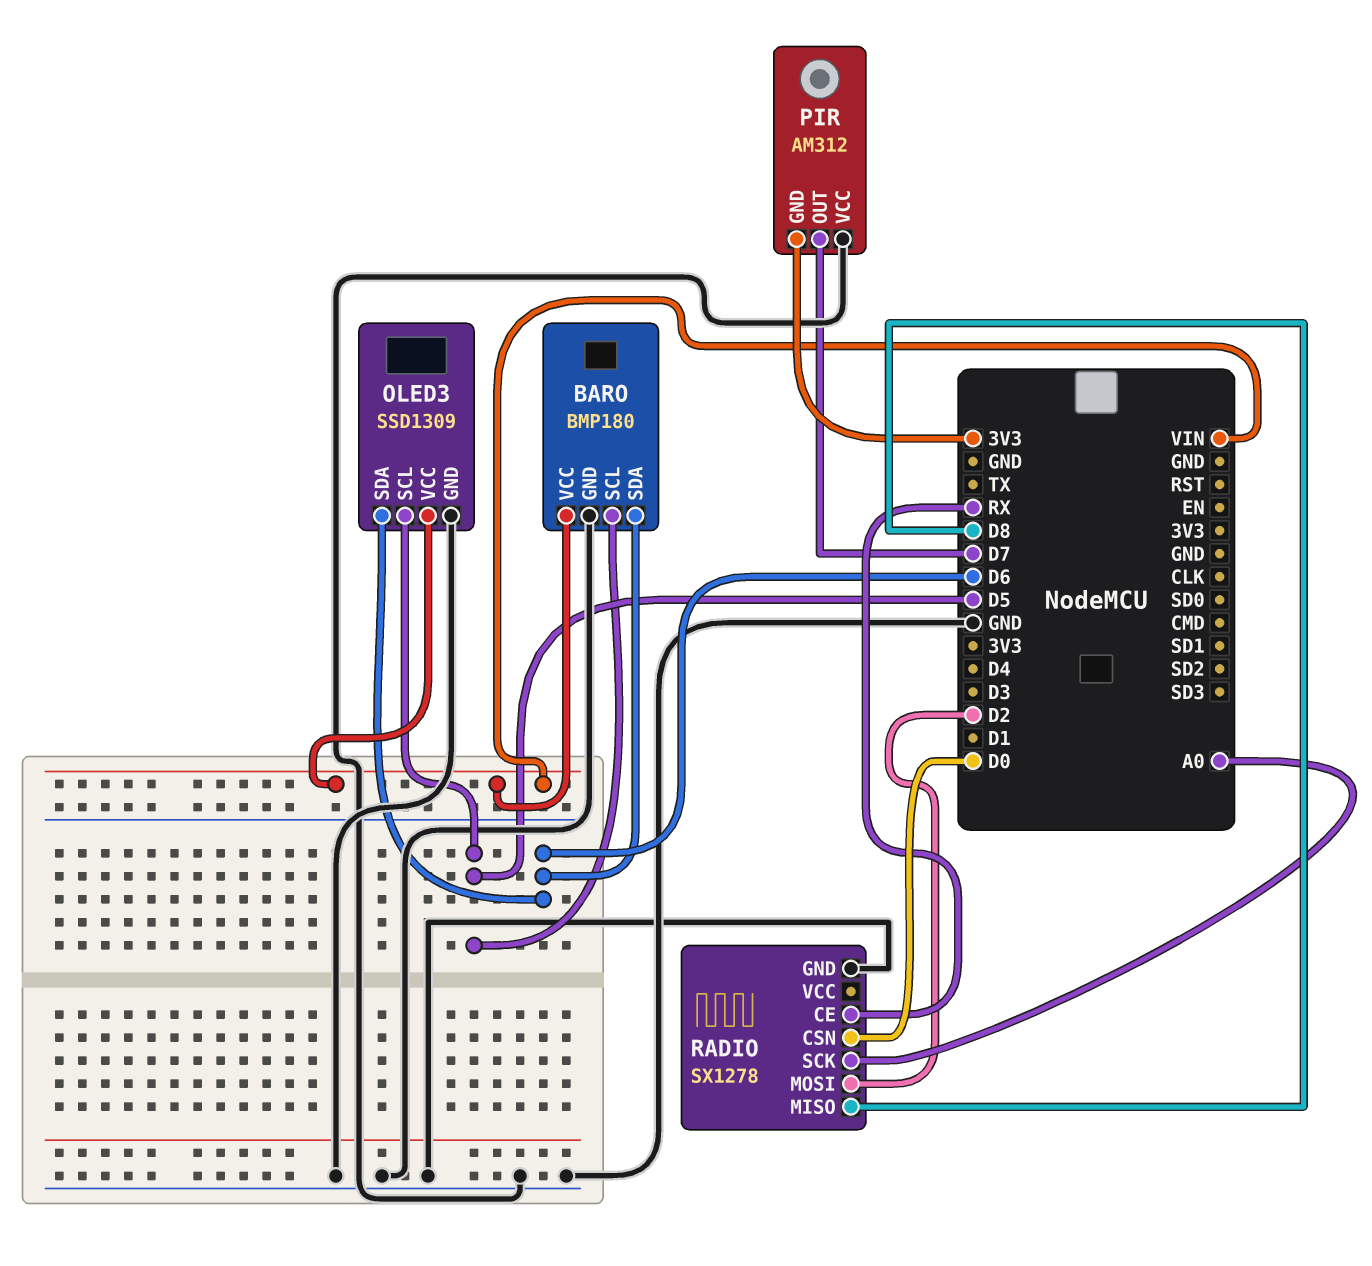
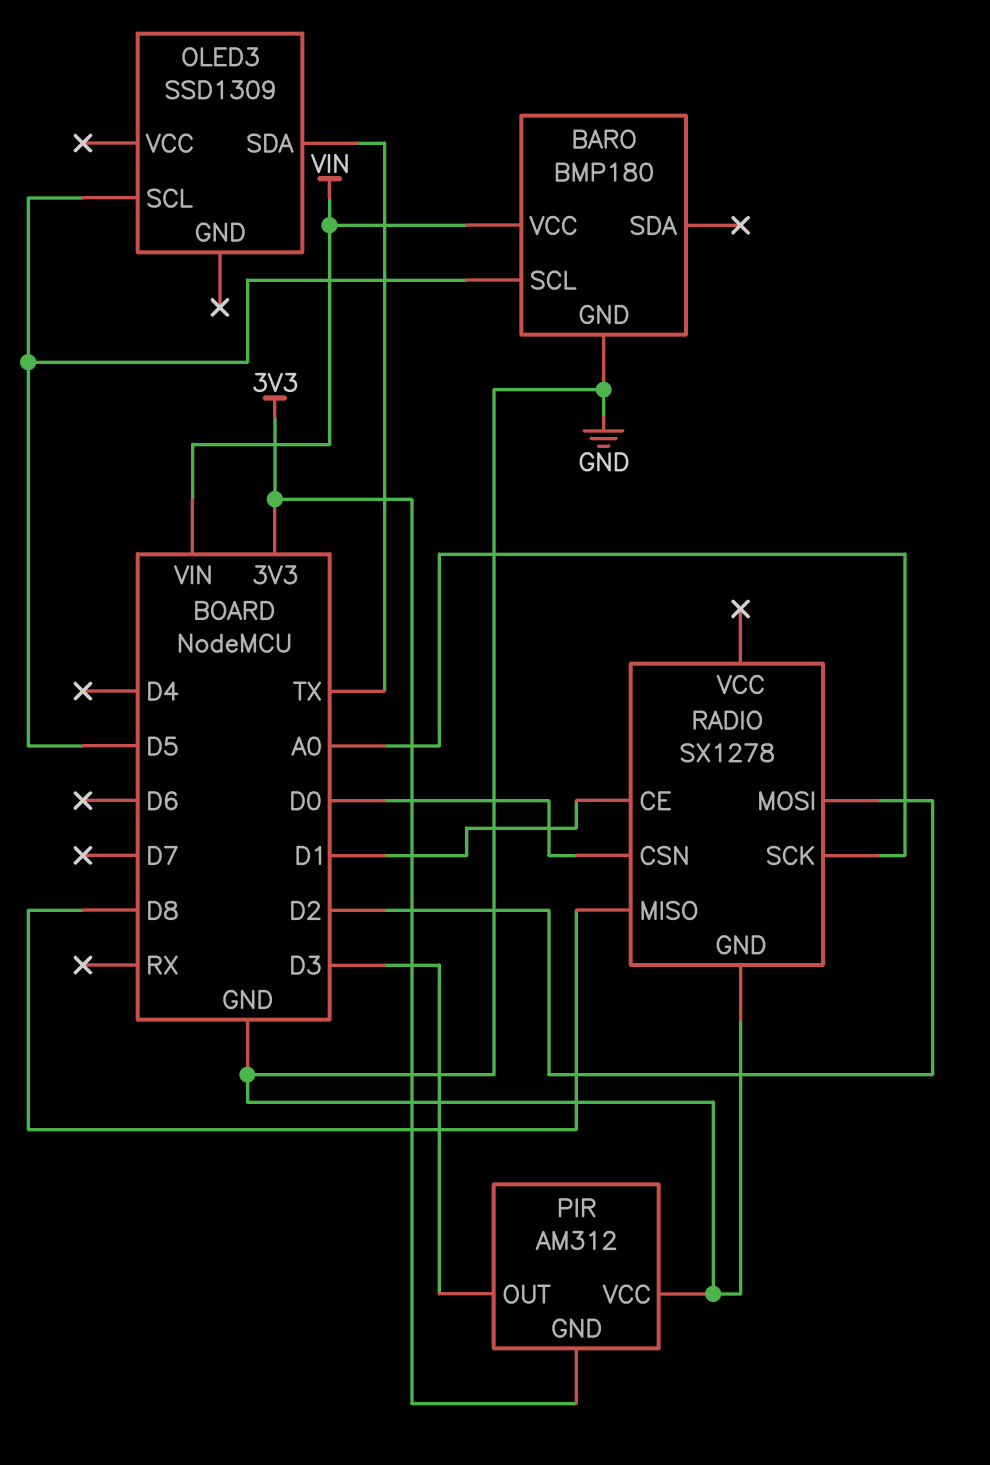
BARO pin SDA: D6 -> none
OLED3 pin GND: GND -> none
OLED3 pin SDA: D6 -> TX
OLED3 pin VCC: VIN -> none
PIR pin OUT: D7 -> D3
RADIO pin CE: RX -> D1

